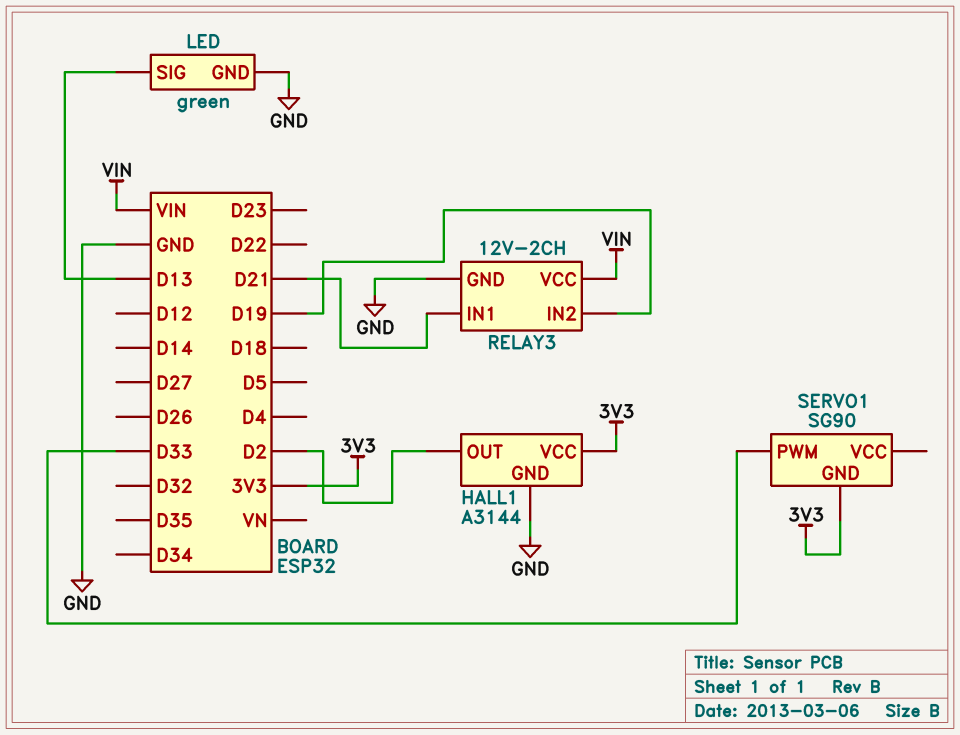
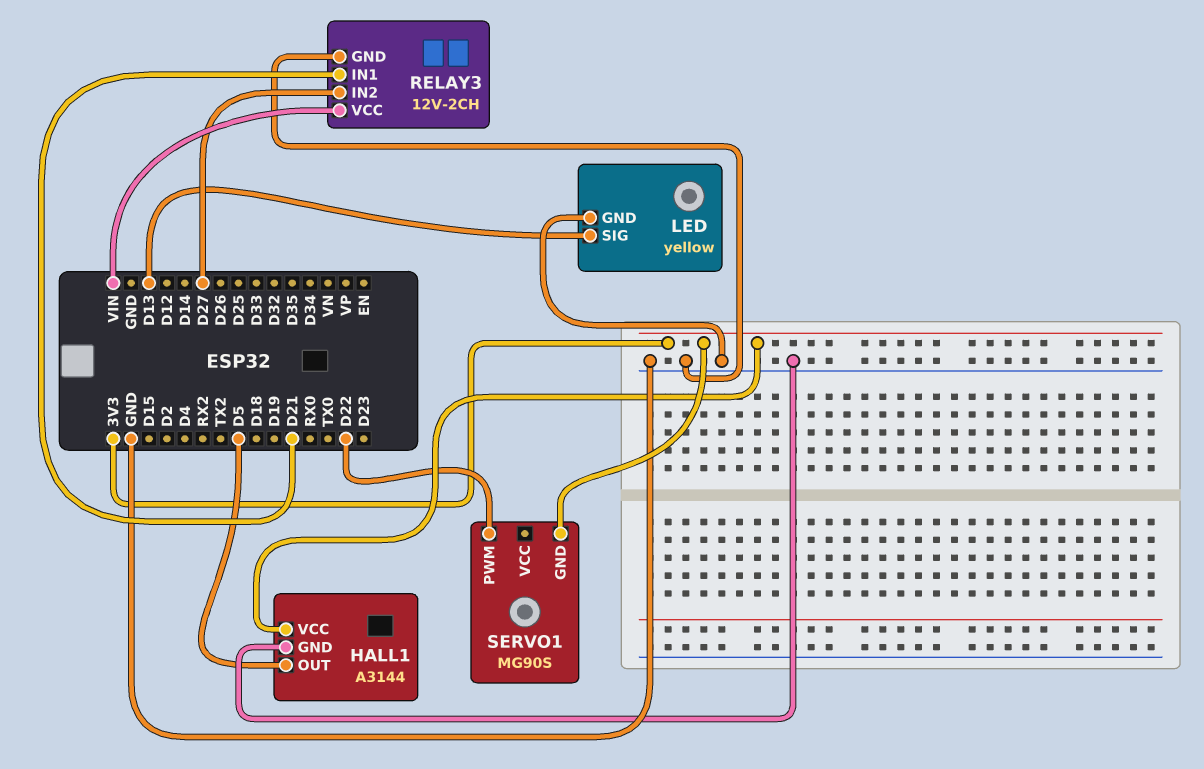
HALL1 pin OUT: D2 -> D5
LED: green -> yellow
RELAY3 pin IN2: D19 -> D27
SERVO1: SG90 -> MG90S
SERVO1 pin PWM: D33 -> D22

